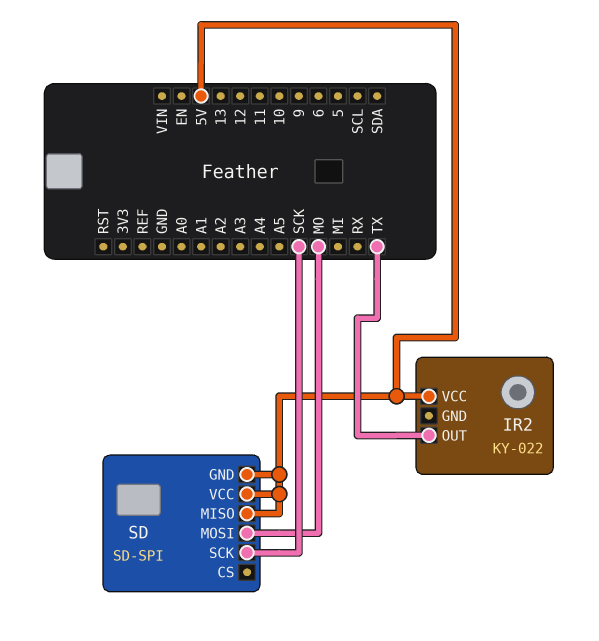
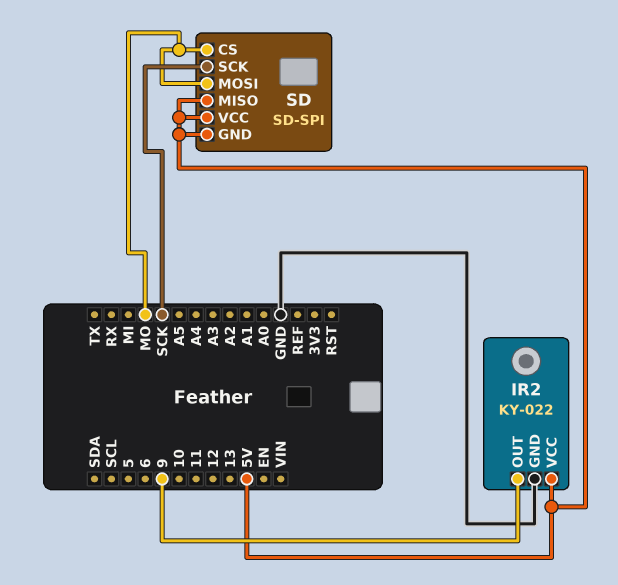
IR2 pin GND: none -> GND
IR2 pin OUT: TX -> 9
SD pin CS: none -> MO

